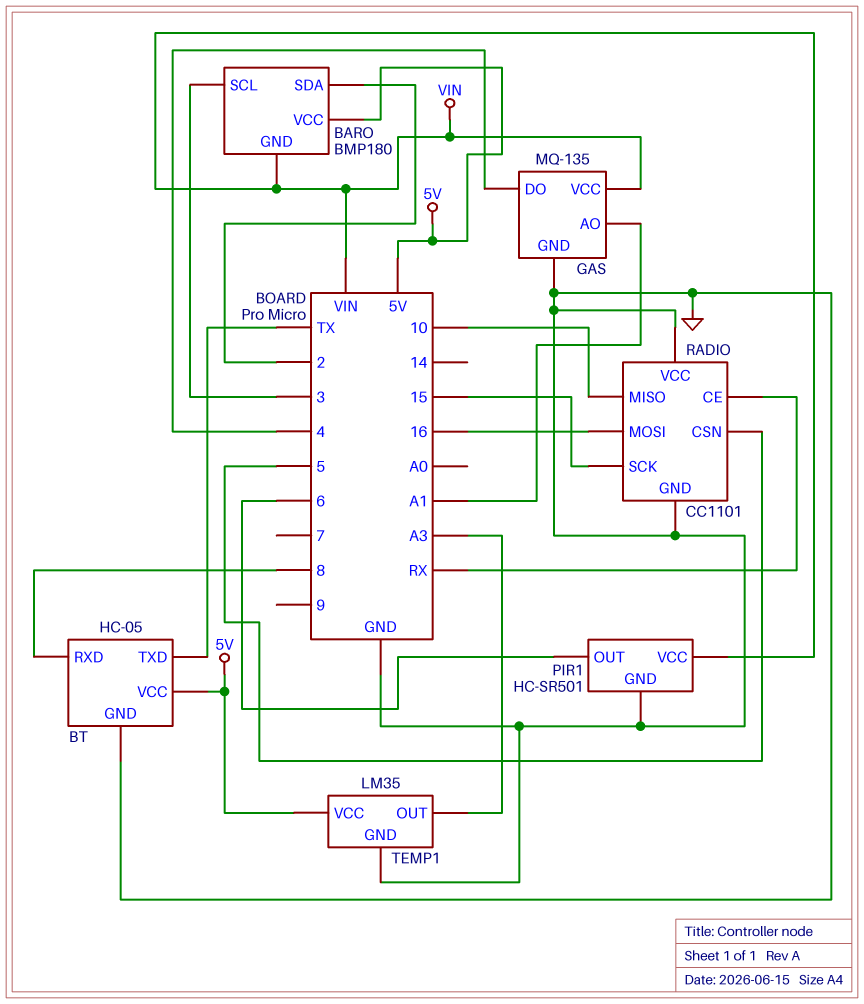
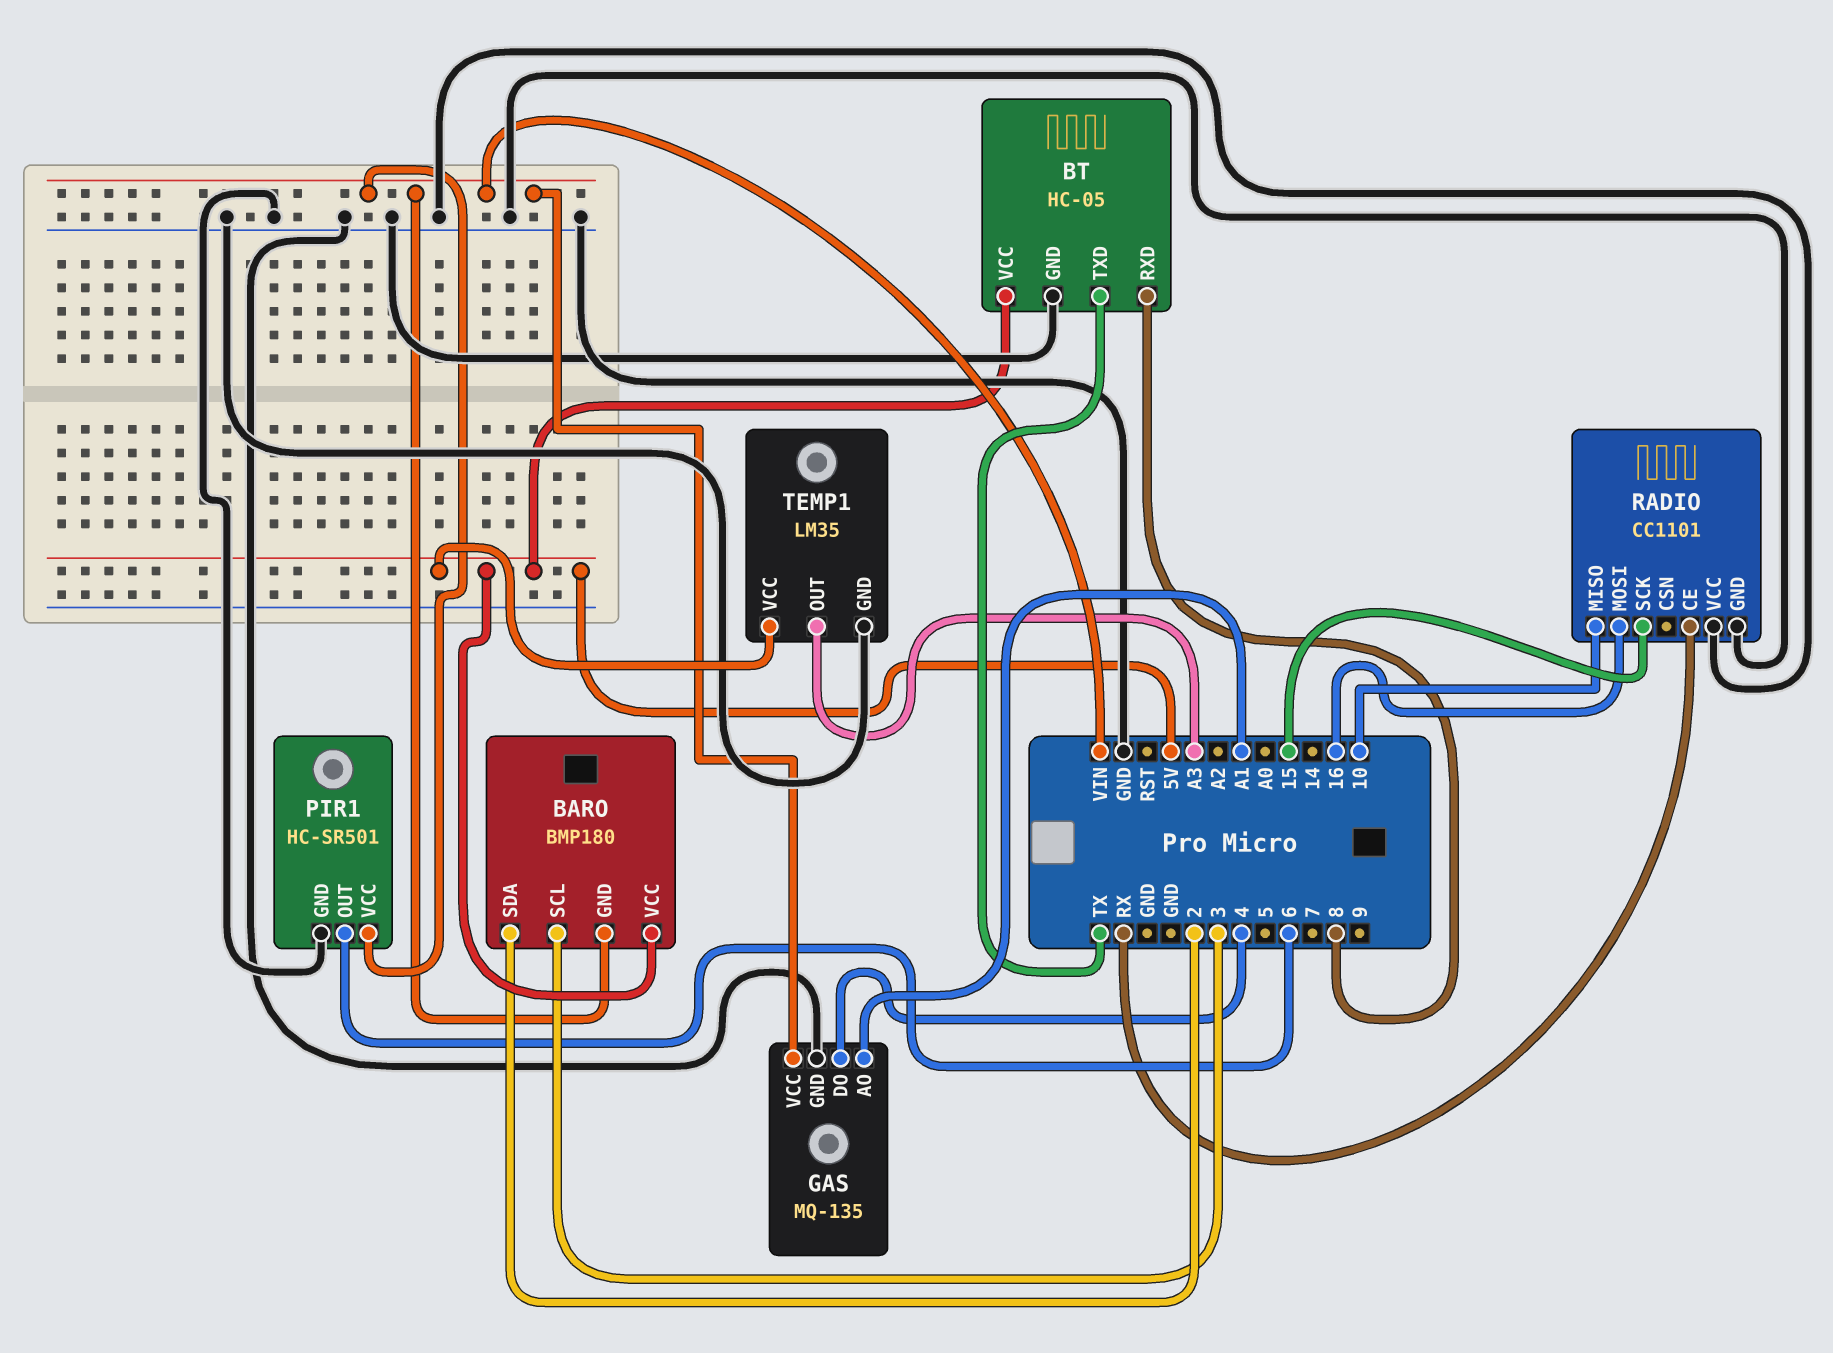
RADIO pin CSN: 5 -> none

